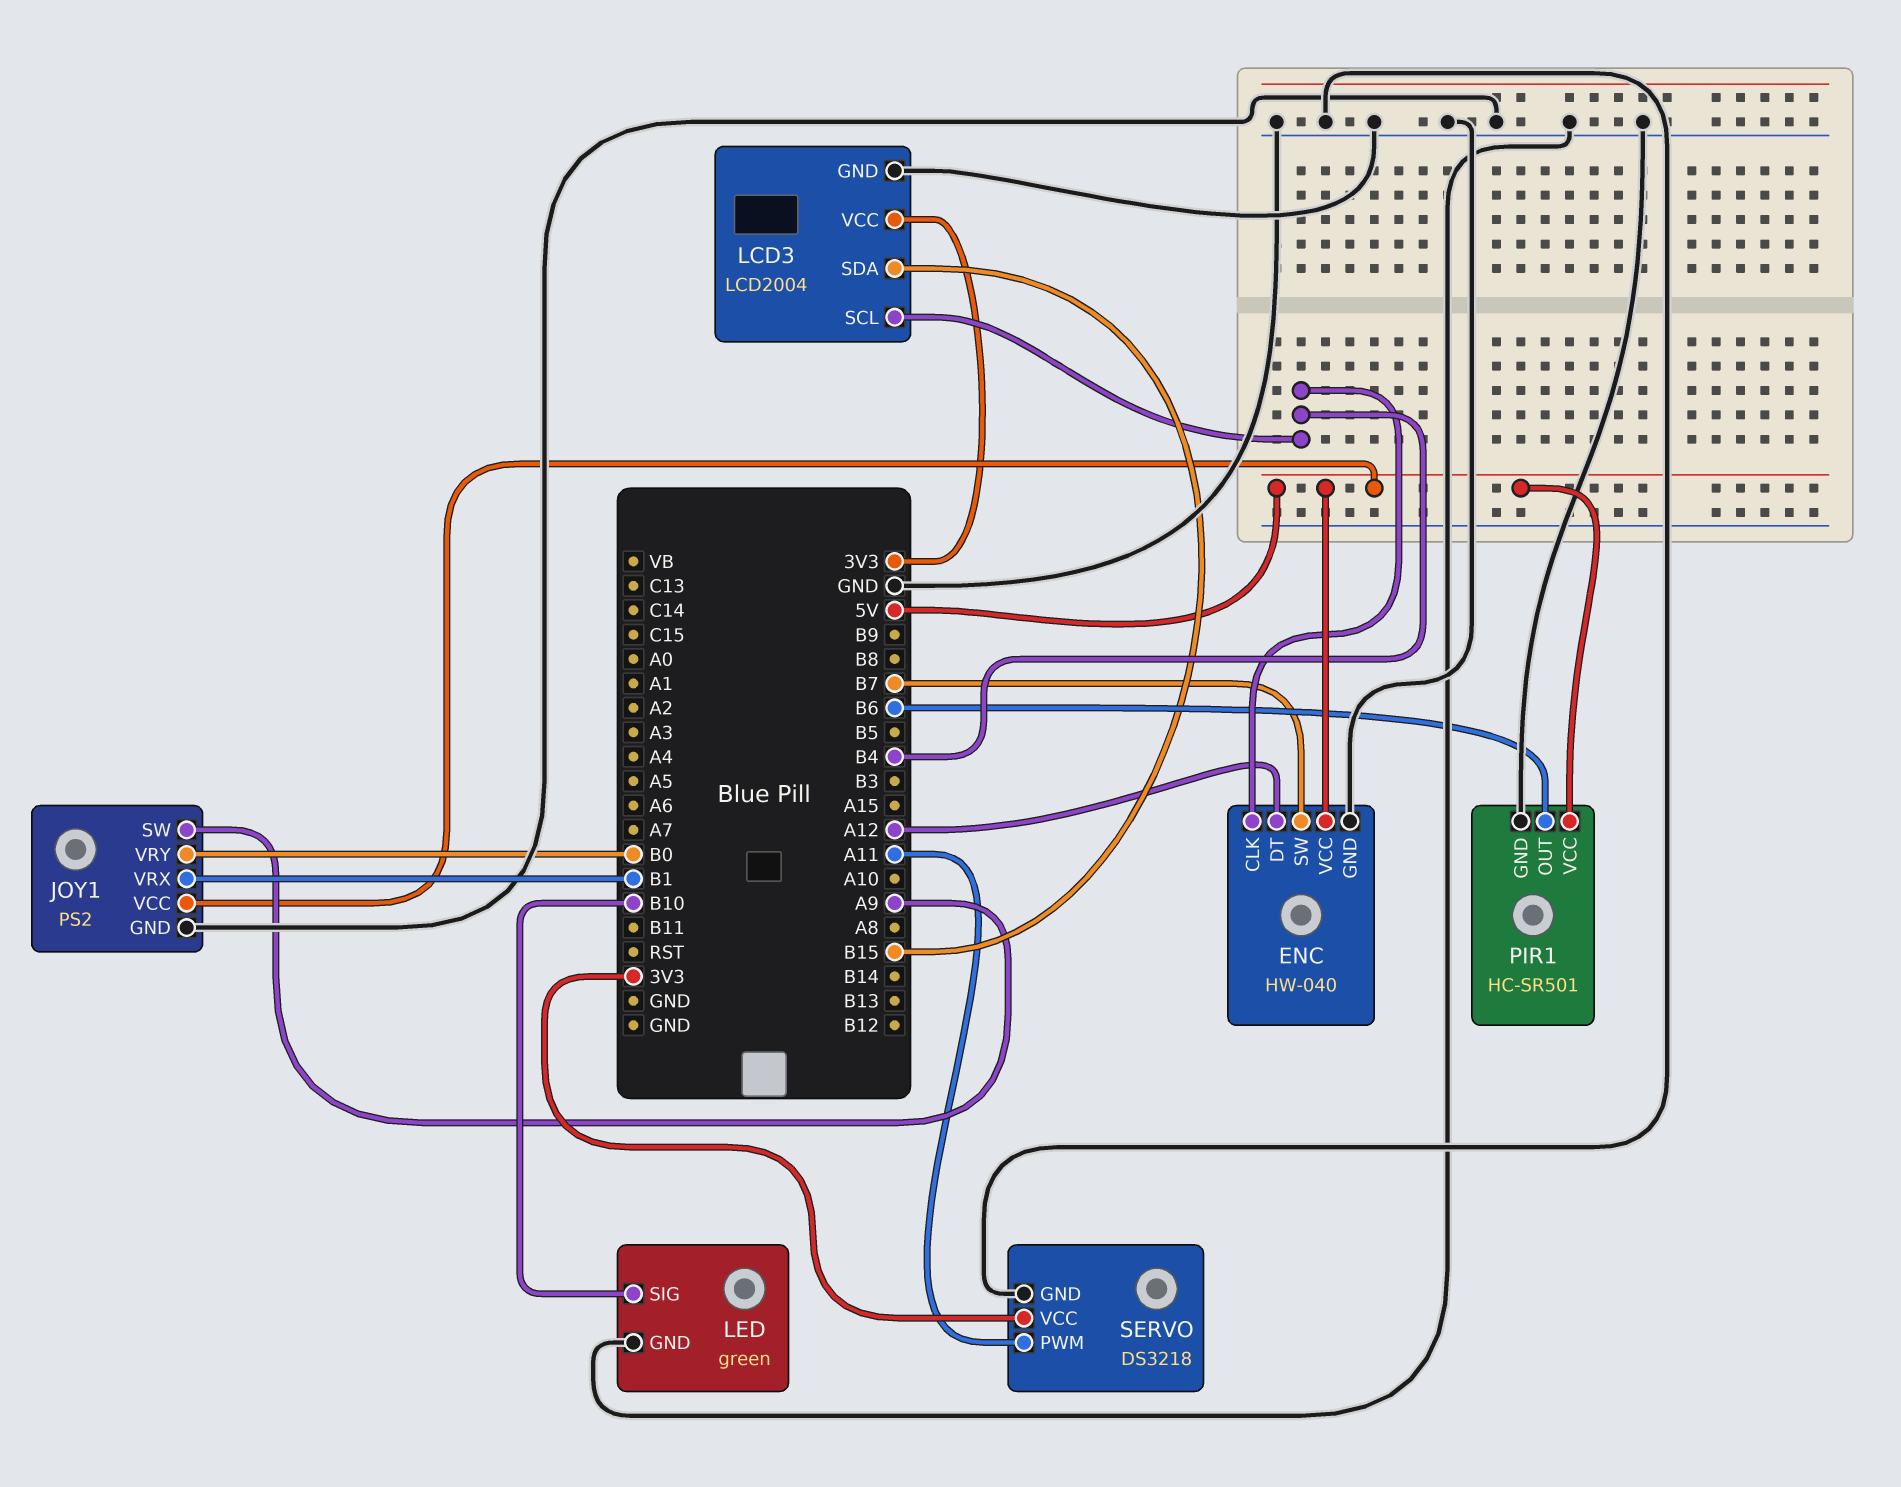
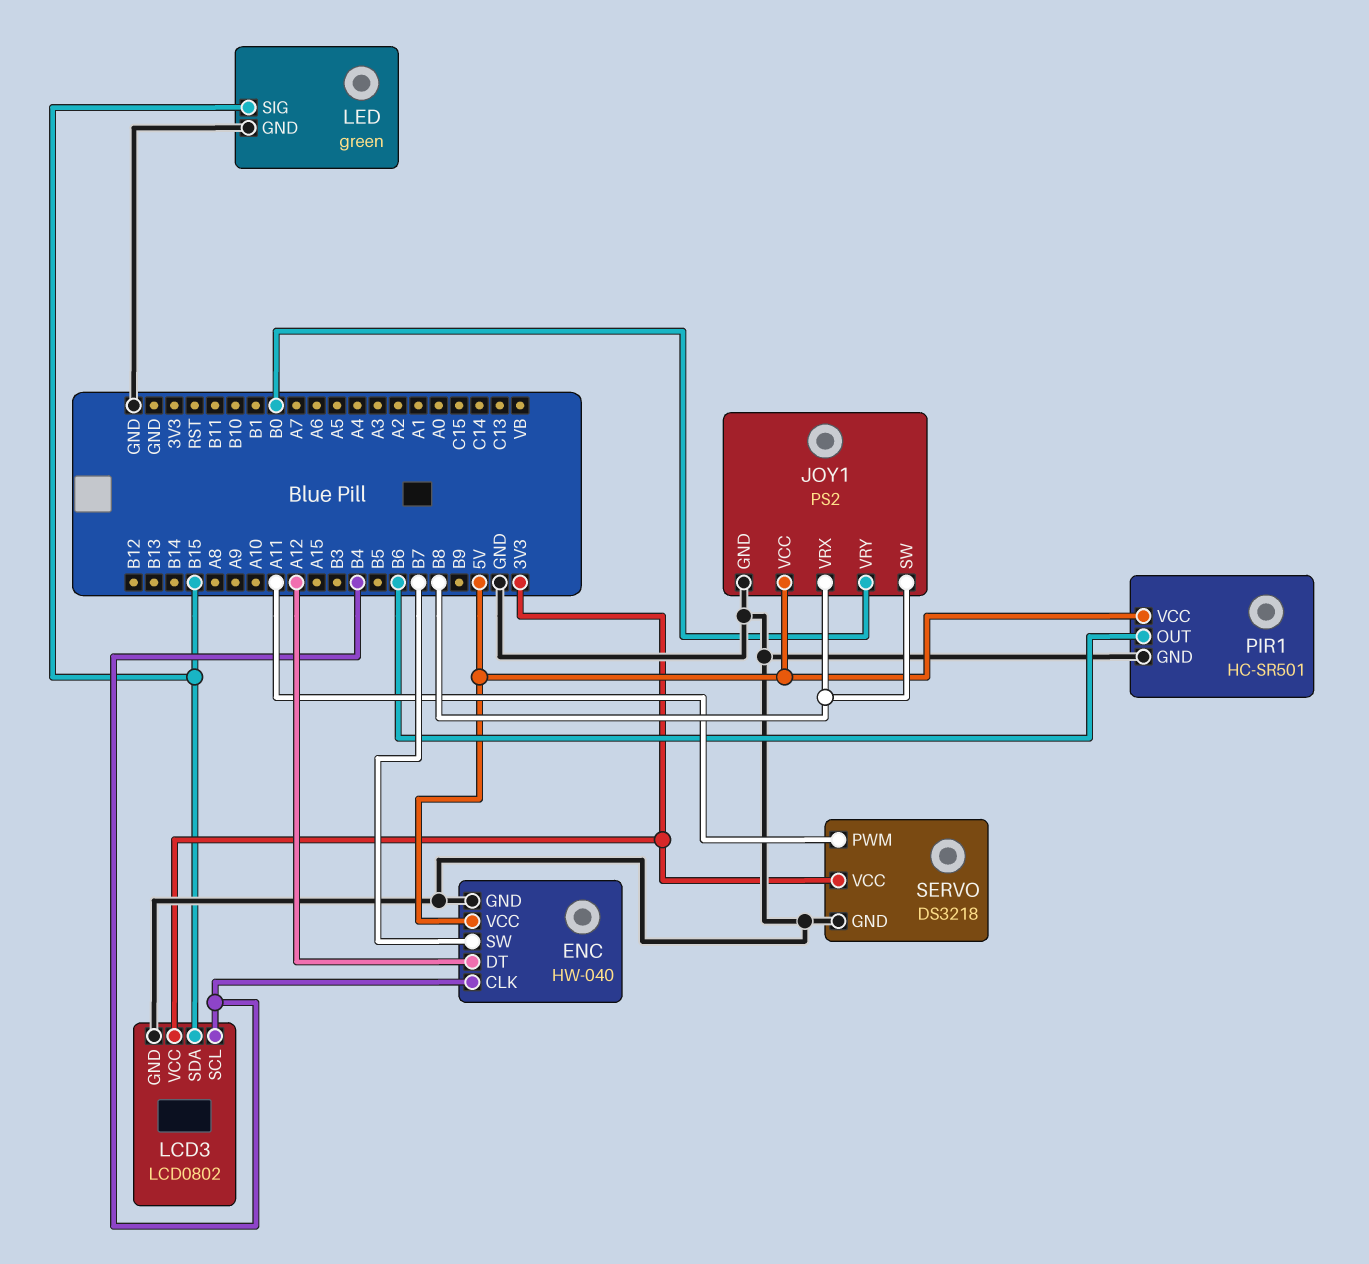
JOY1 pin SW: A9 -> B8
JOY1 pin VRX: B1 -> B8
LCD3: LCD2004 -> LCD0802
LED pin SIG: B10 -> B15

